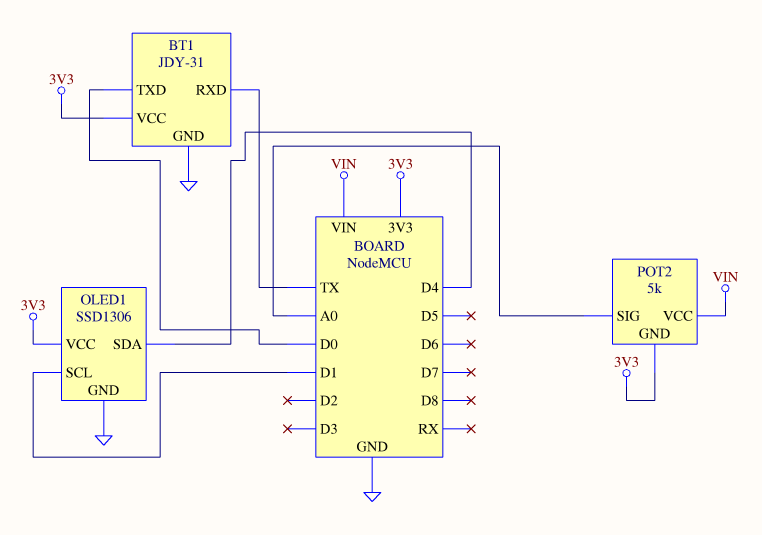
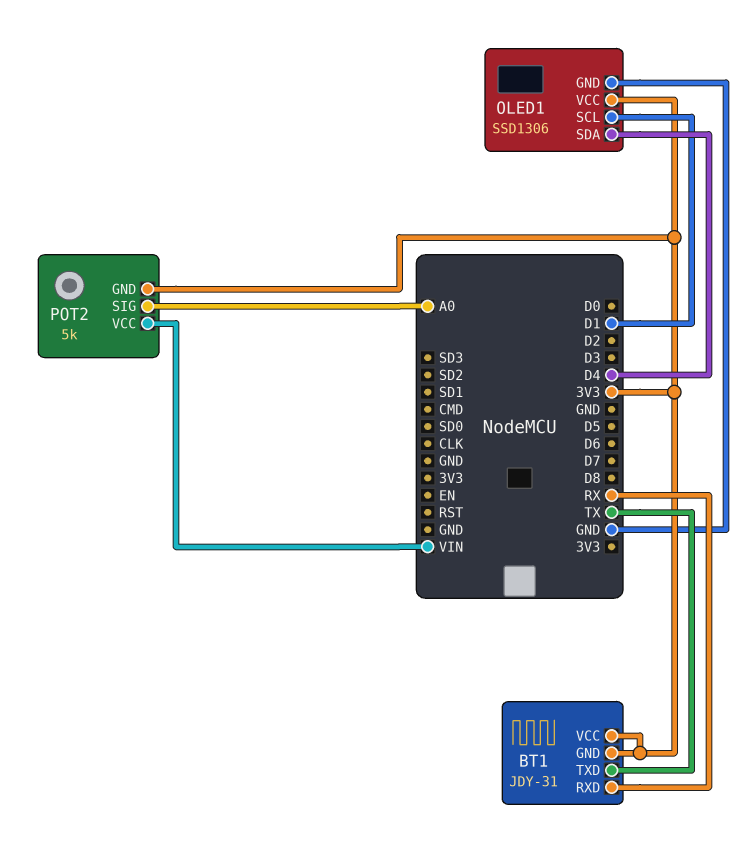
BT1 pin GND: GND -> 3V3
BT1 pin RXD: TX -> RX
BT1 pin TXD: D0 -> TX

